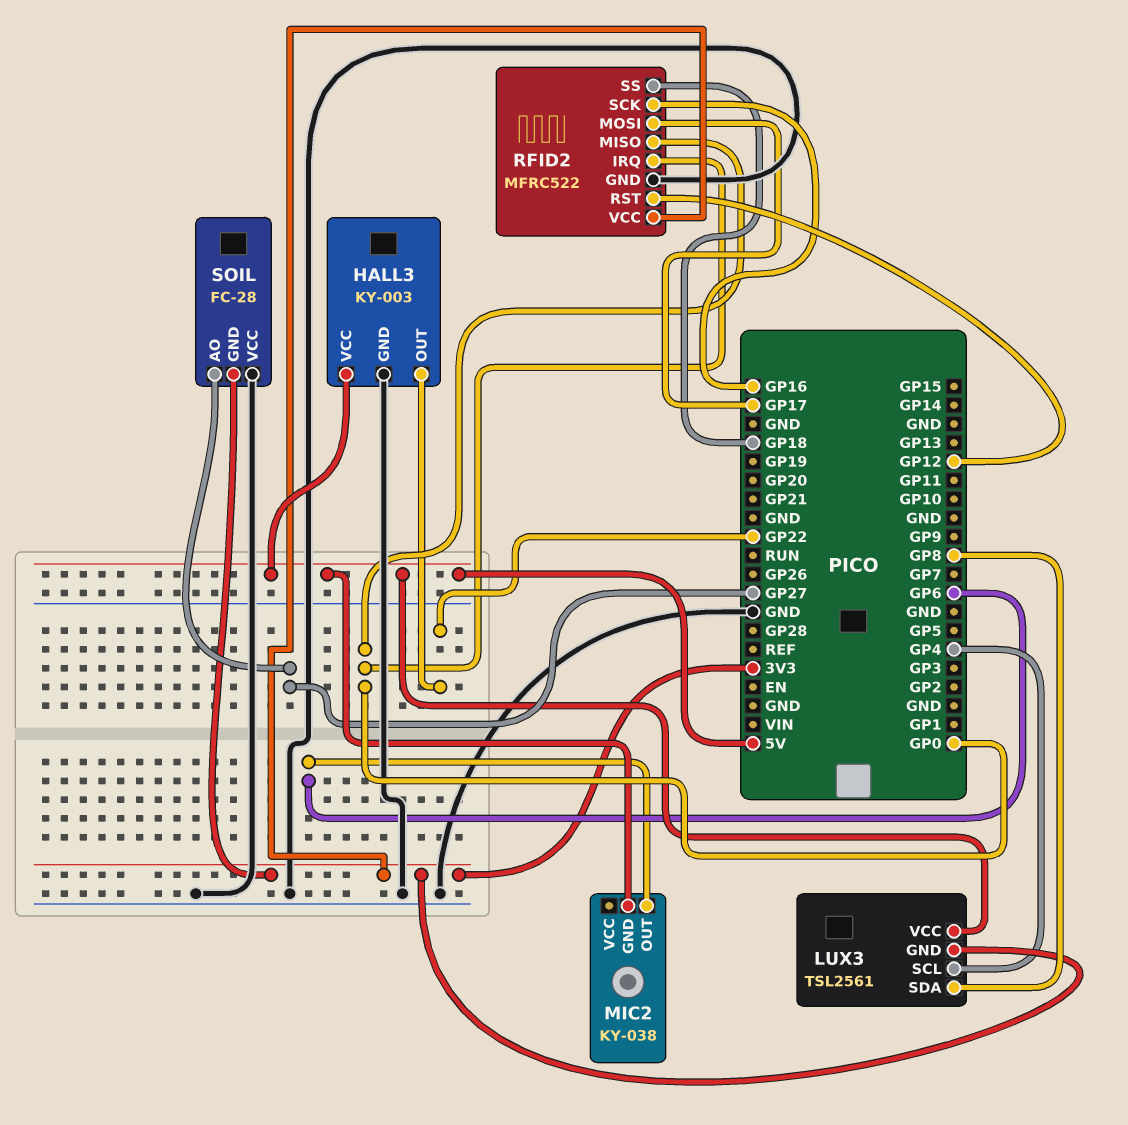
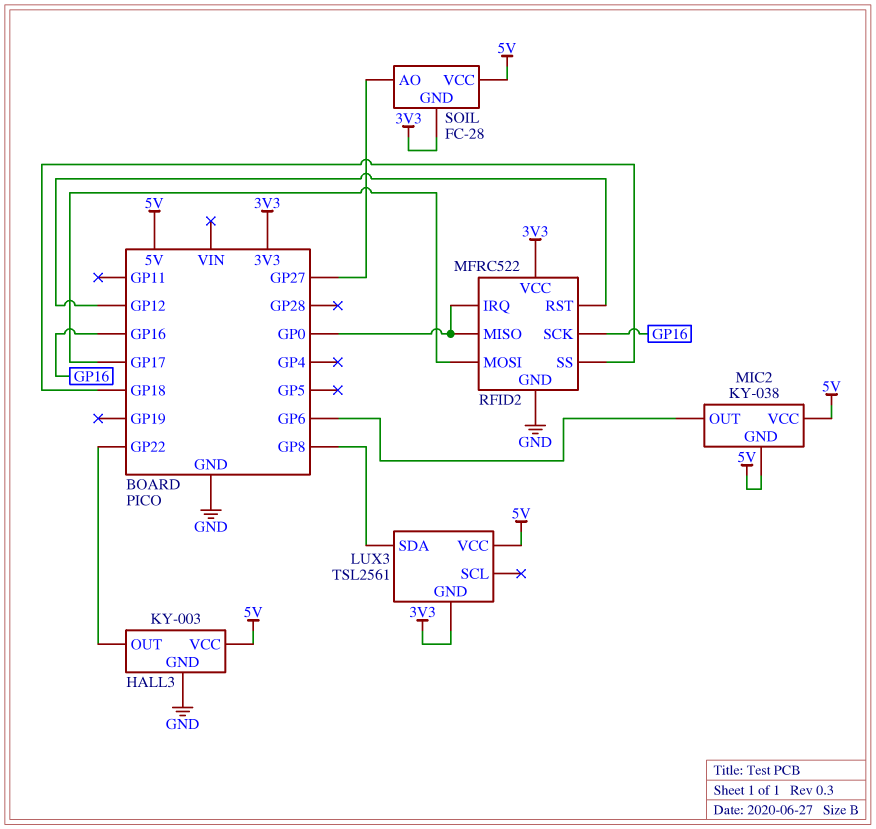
LUX3 pin SCL: GP4 -> none
MIC2 pin VCC: none -> 5V
SOIL pin VCC: GND -> 5V

